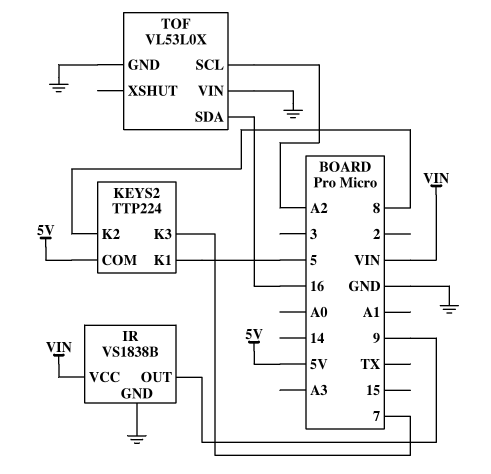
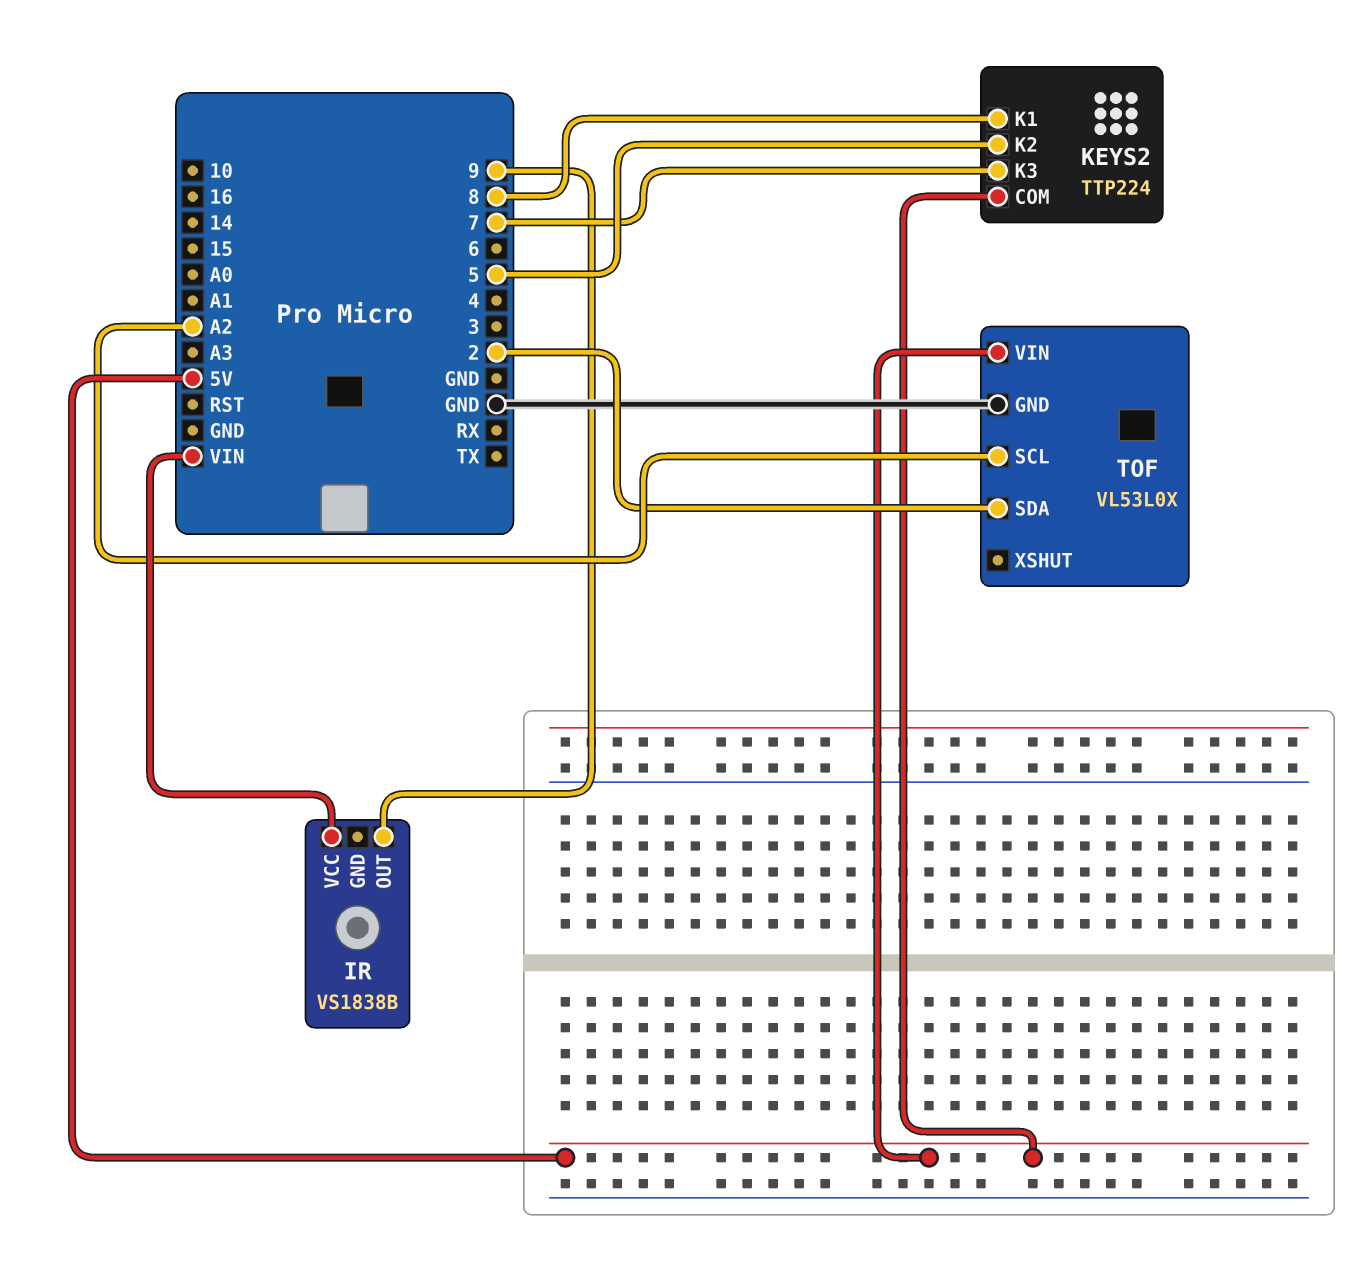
IR pin GND: GND -> none
KEYS2 pin K1: 5 -> 8
KEYS2 pin K2: 8 -> 5
TOF pin SDA: 16 -> 2
TOF pin VIN: GND -> 5V

